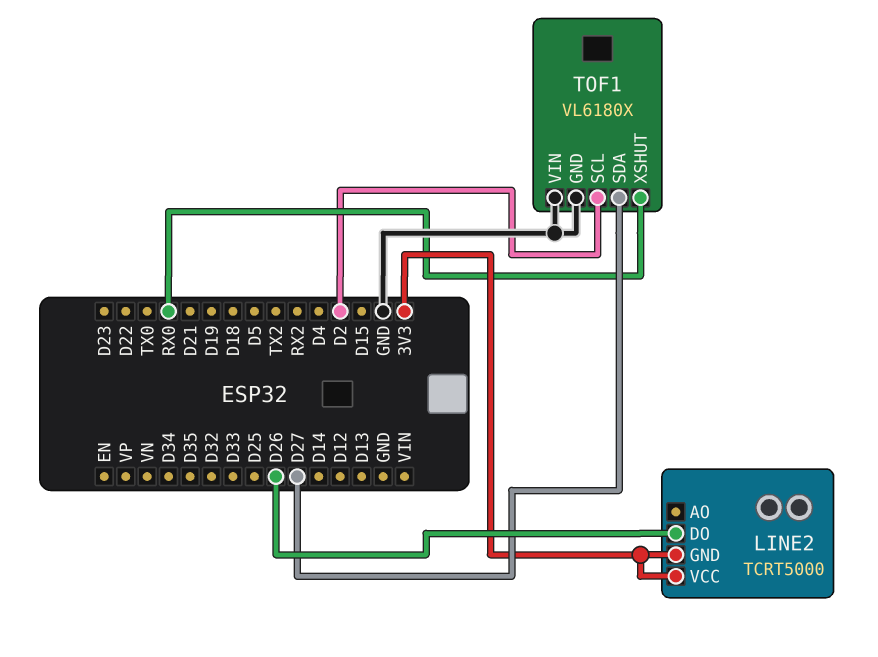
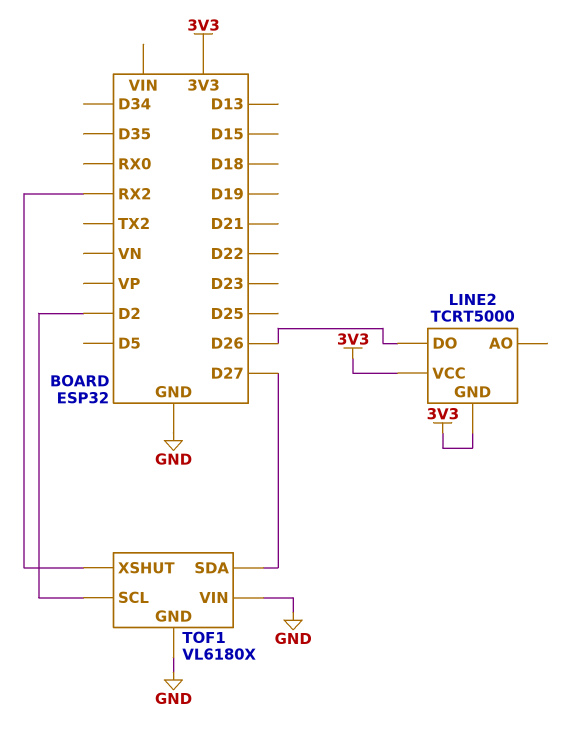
TOF1 pin XSHUT: RX0 -> RX2

